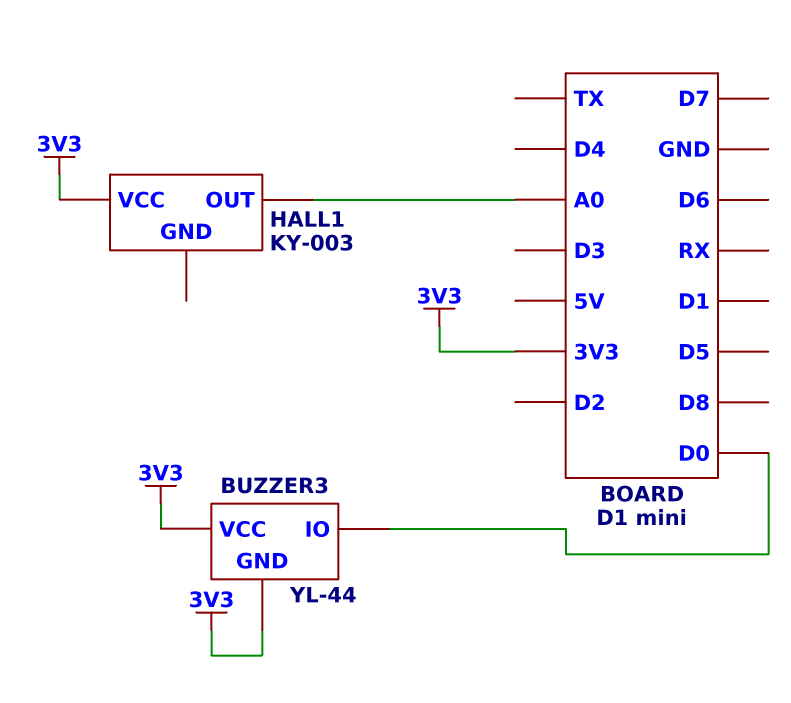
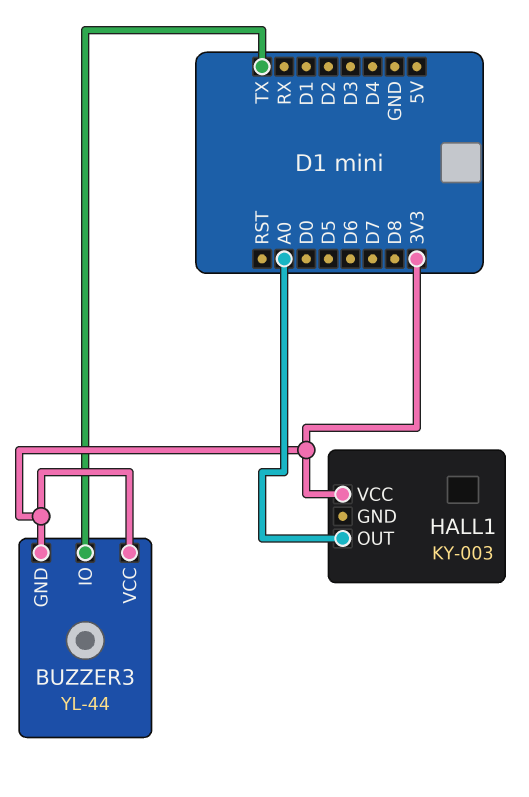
BUZZER3 pin IO: D0 -> TX

